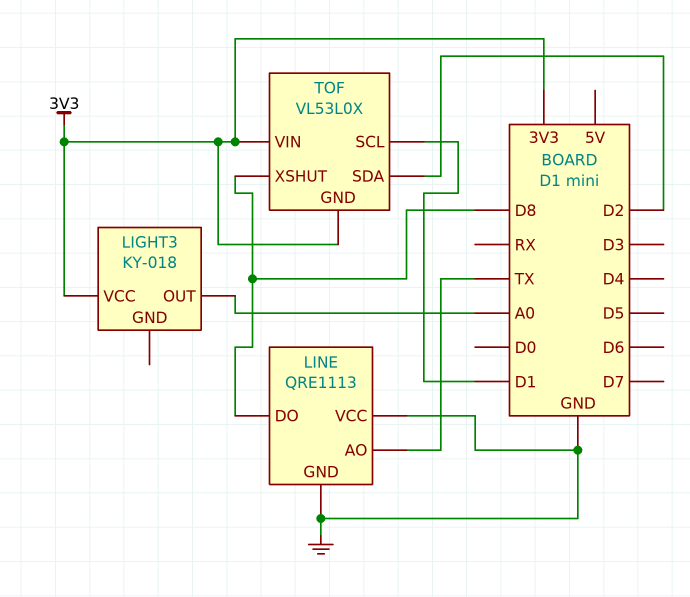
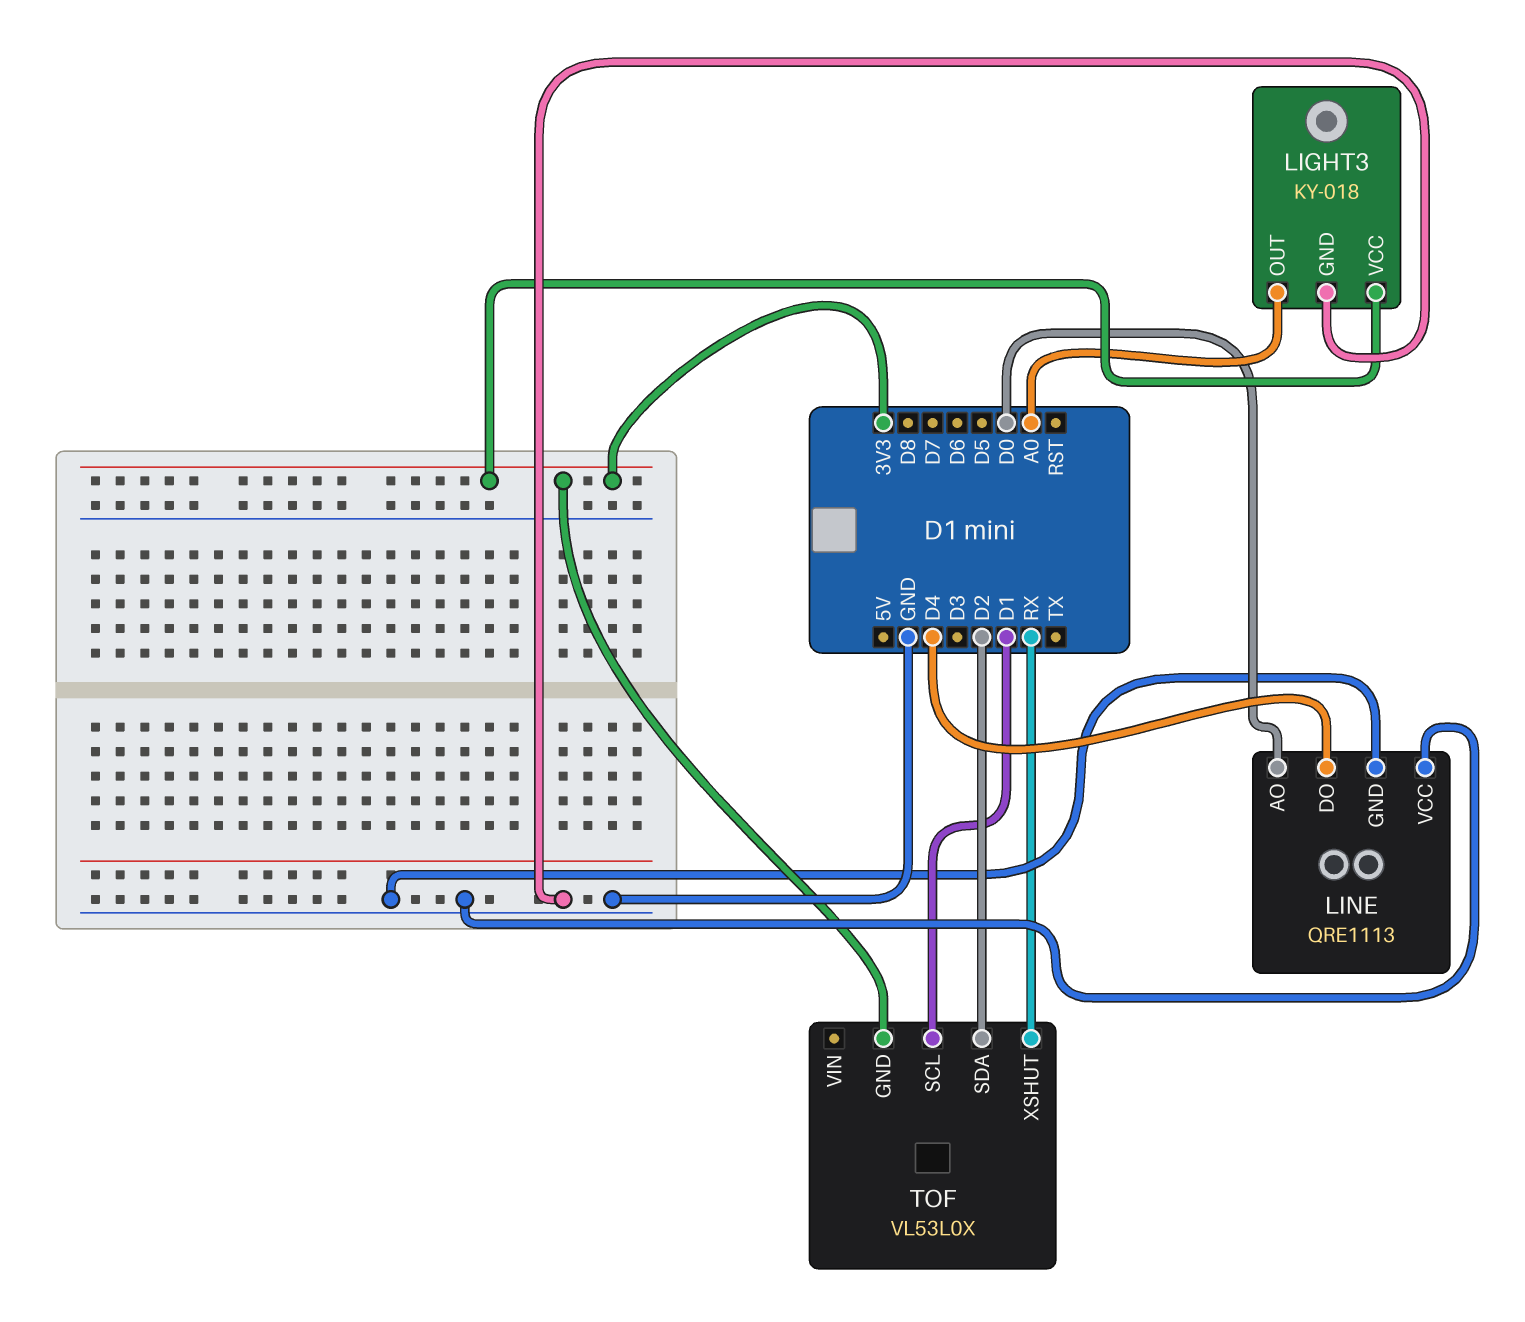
LIGHT3 pin GND: none -> GND
LINE pin AO: TX -> D0
LINE pin DO: D8 -> D4
TOF pin VIN: 3V3 -> none
TOF pin XSHUT: D8 -> RX

